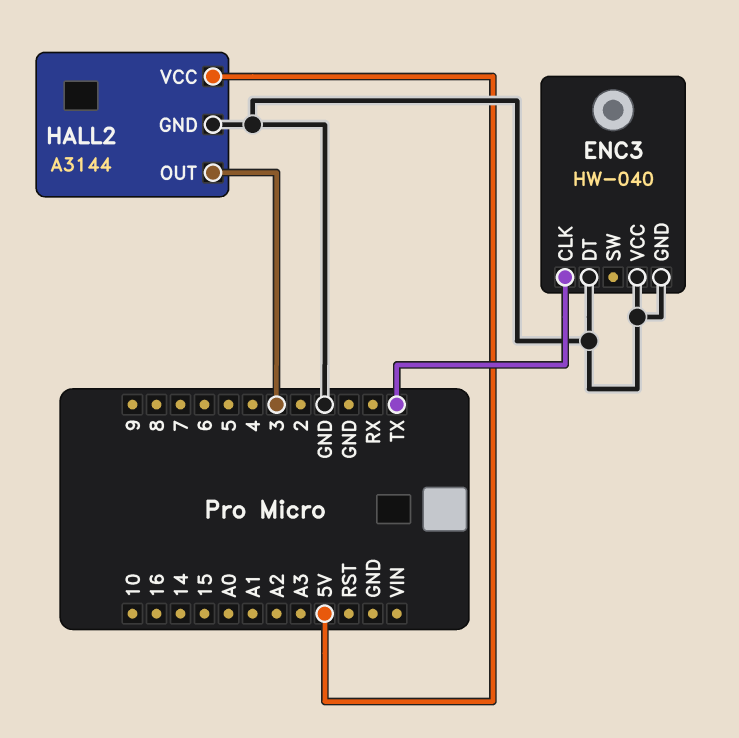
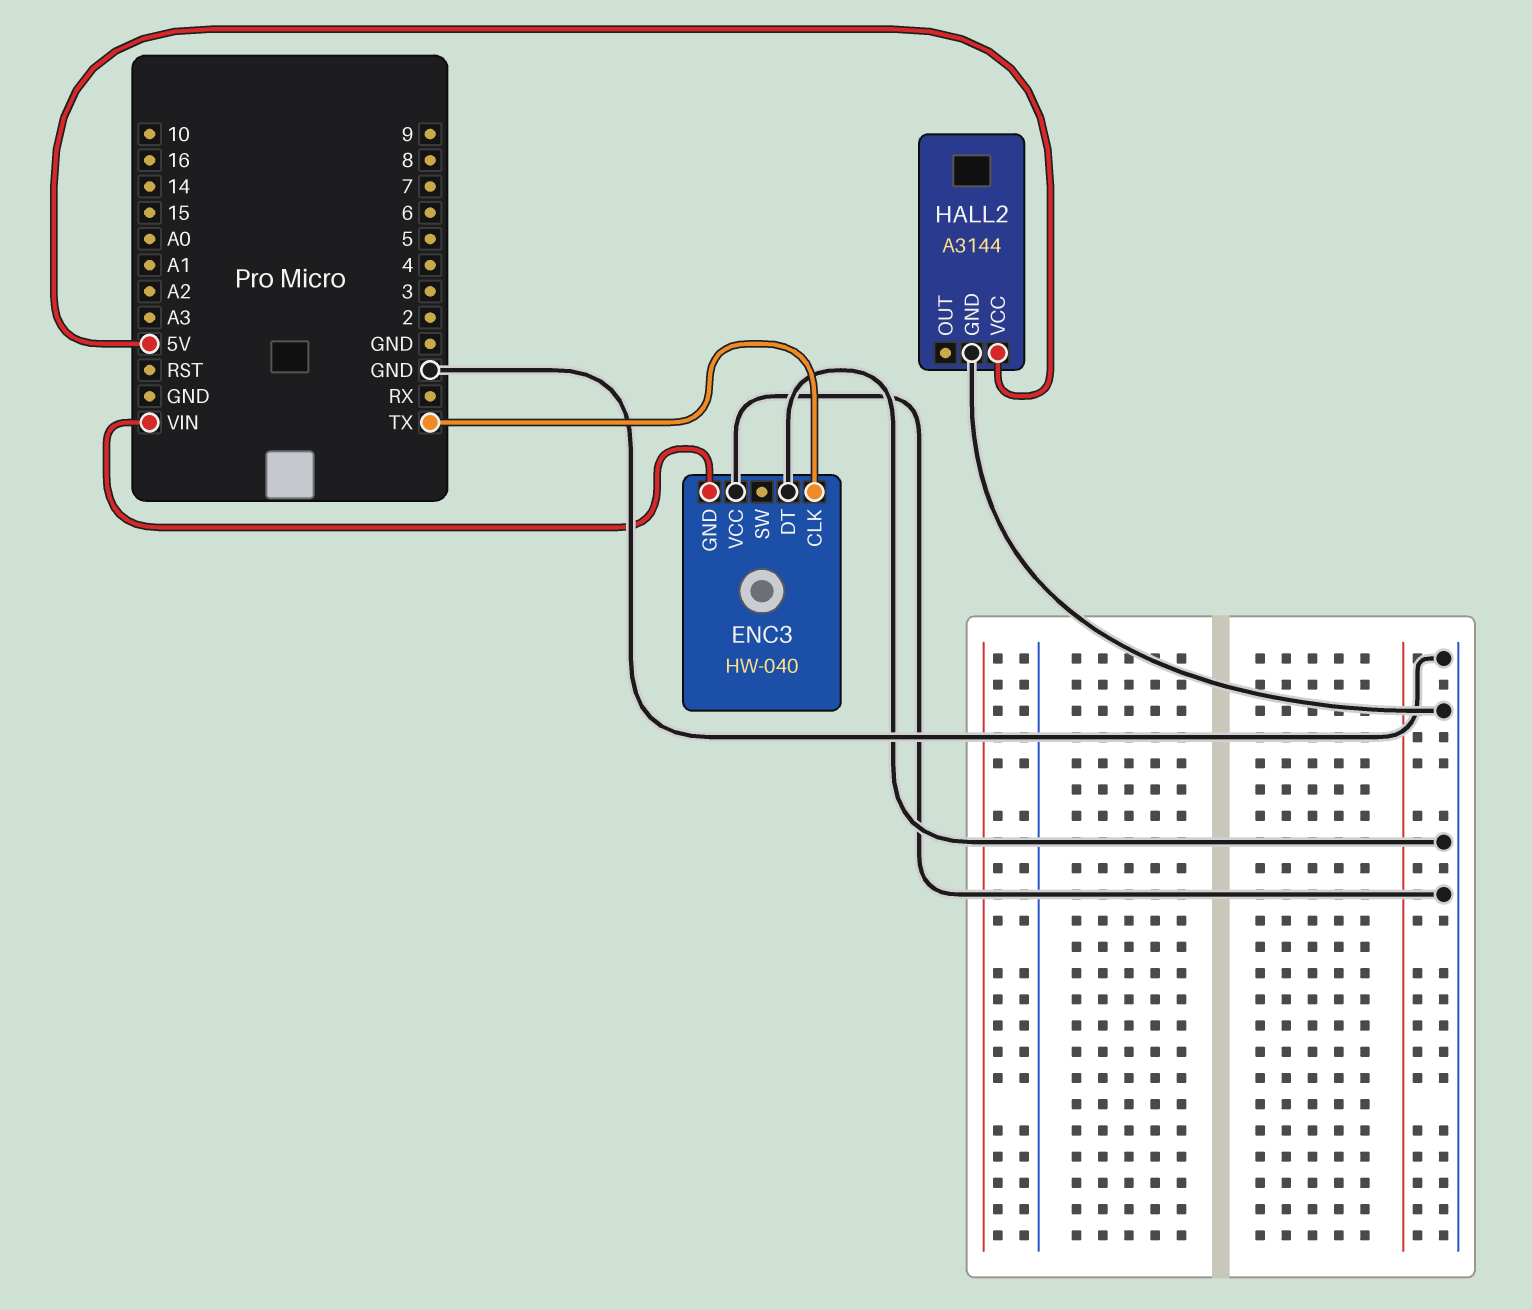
ENC3 pin GND: GND -> VIN
HALL2 pin OUT: 3 -> none

